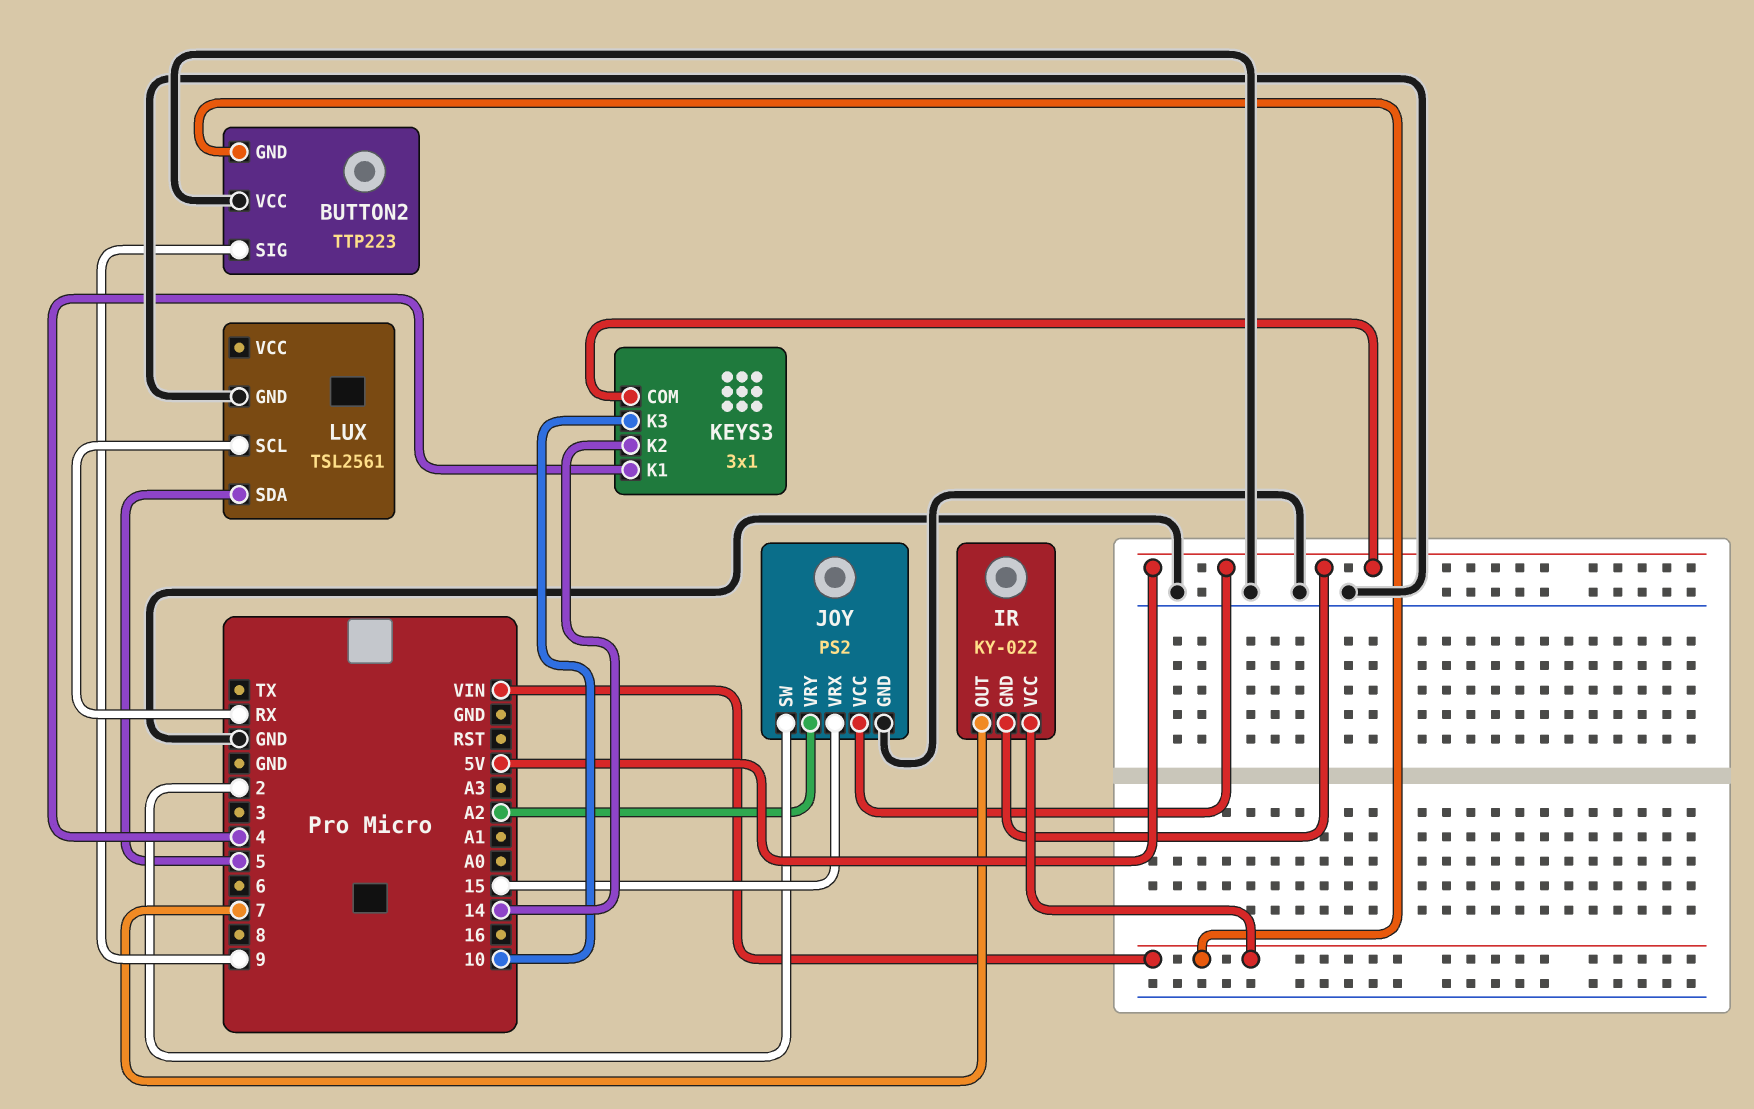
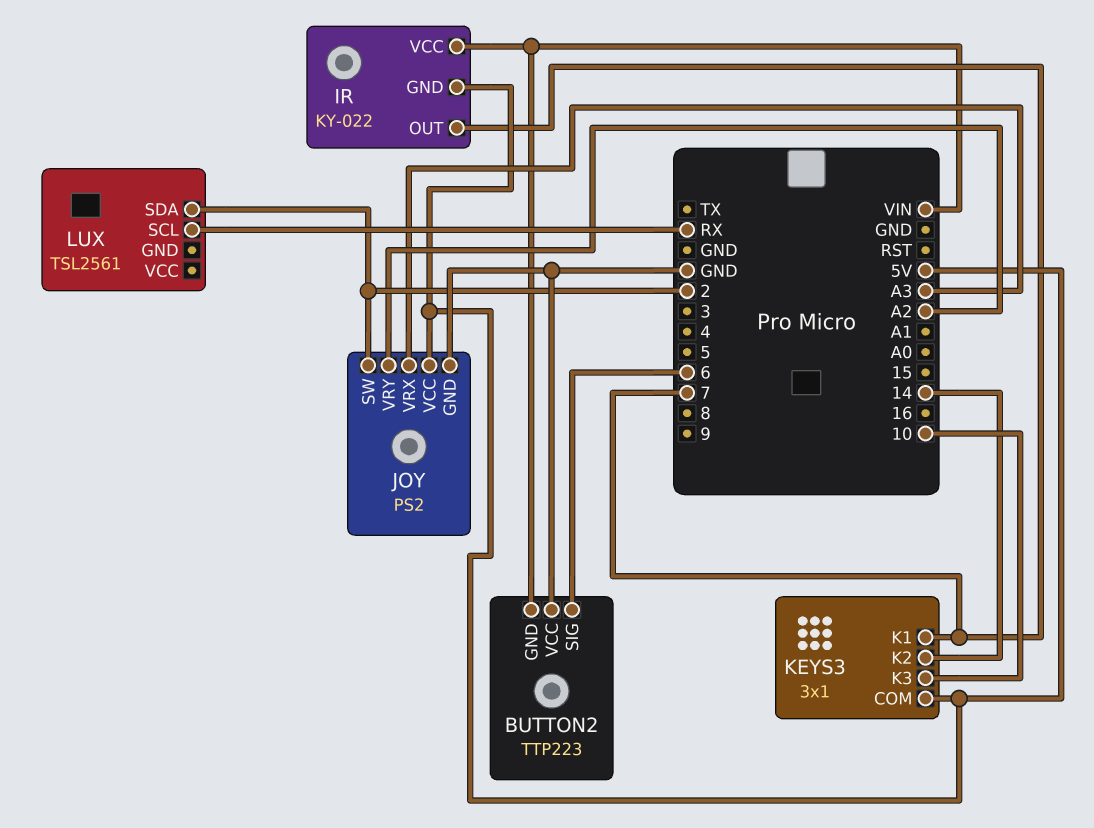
BUTTON2 pin SIG: 9 -> 6
JOY pin VRX: 15 -> A3
KEYS3 pin K1: 4 -> 7
LUX pin GND: GND -> none
LUX pin SDA: 5 -> 2

